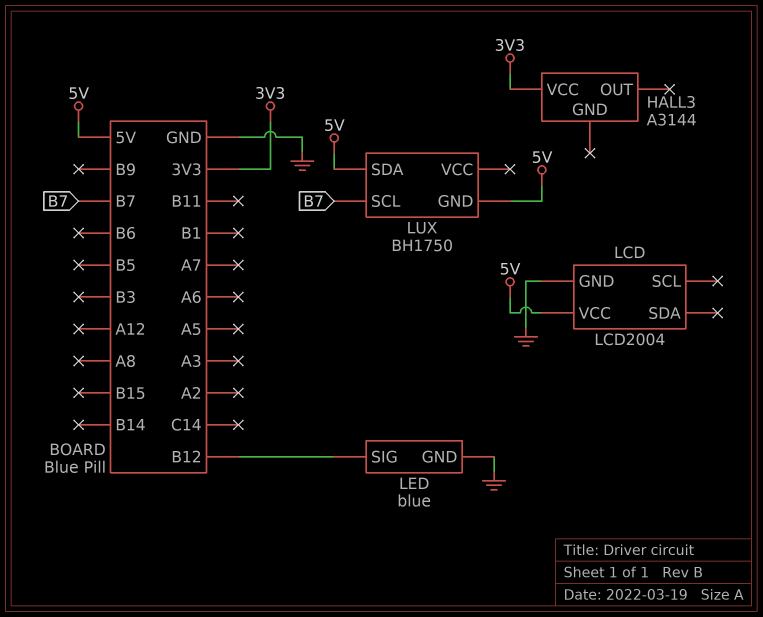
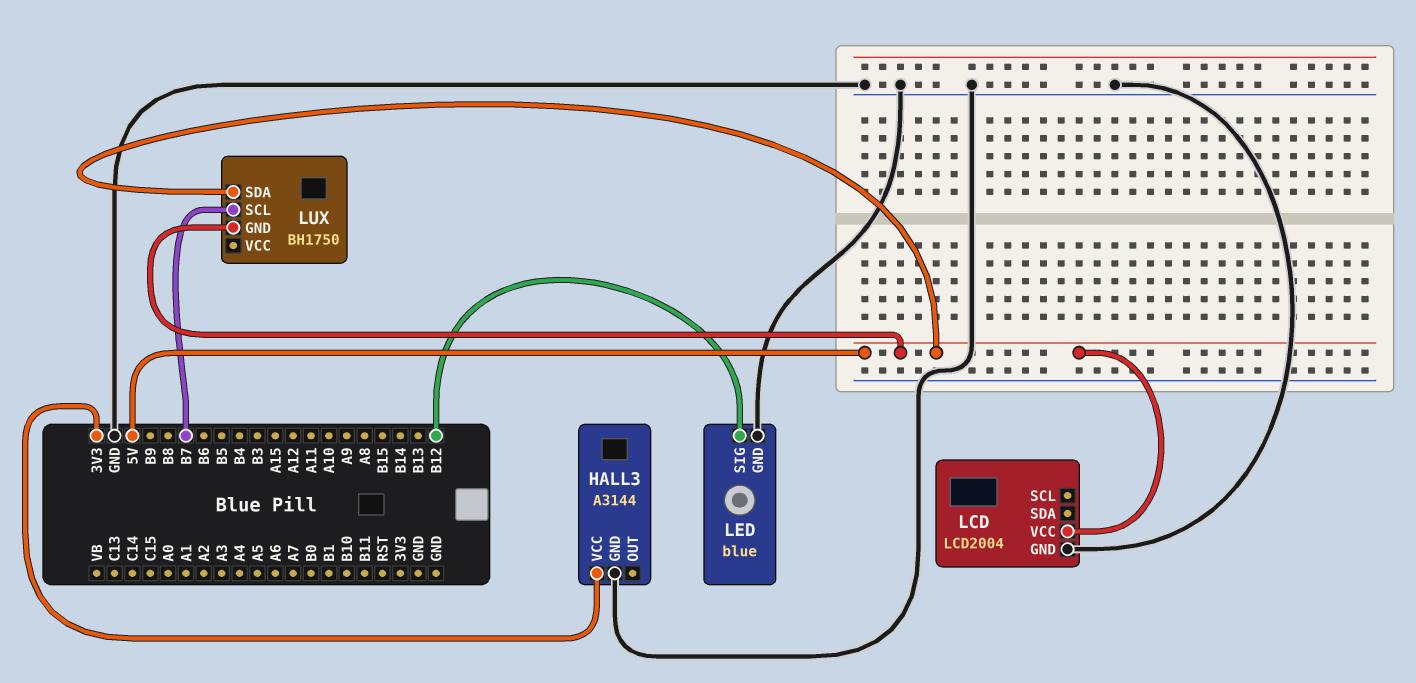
HALL3 pin GND: none -> GND

